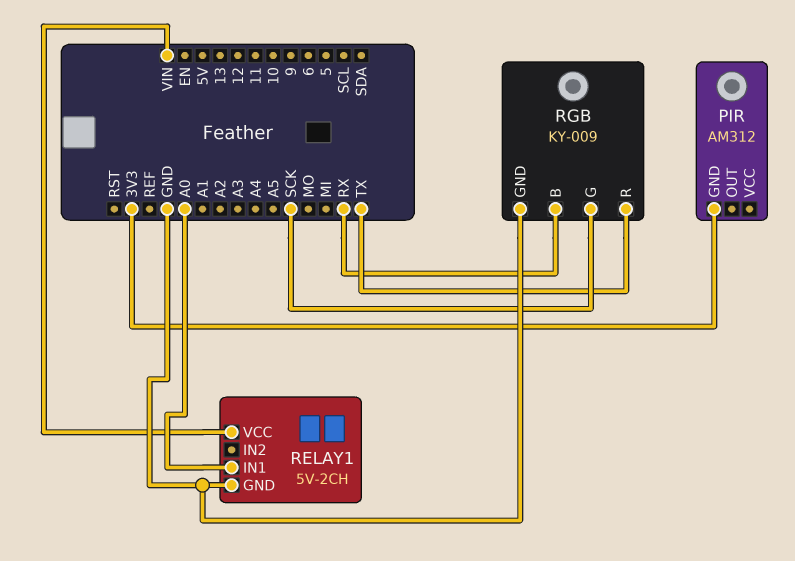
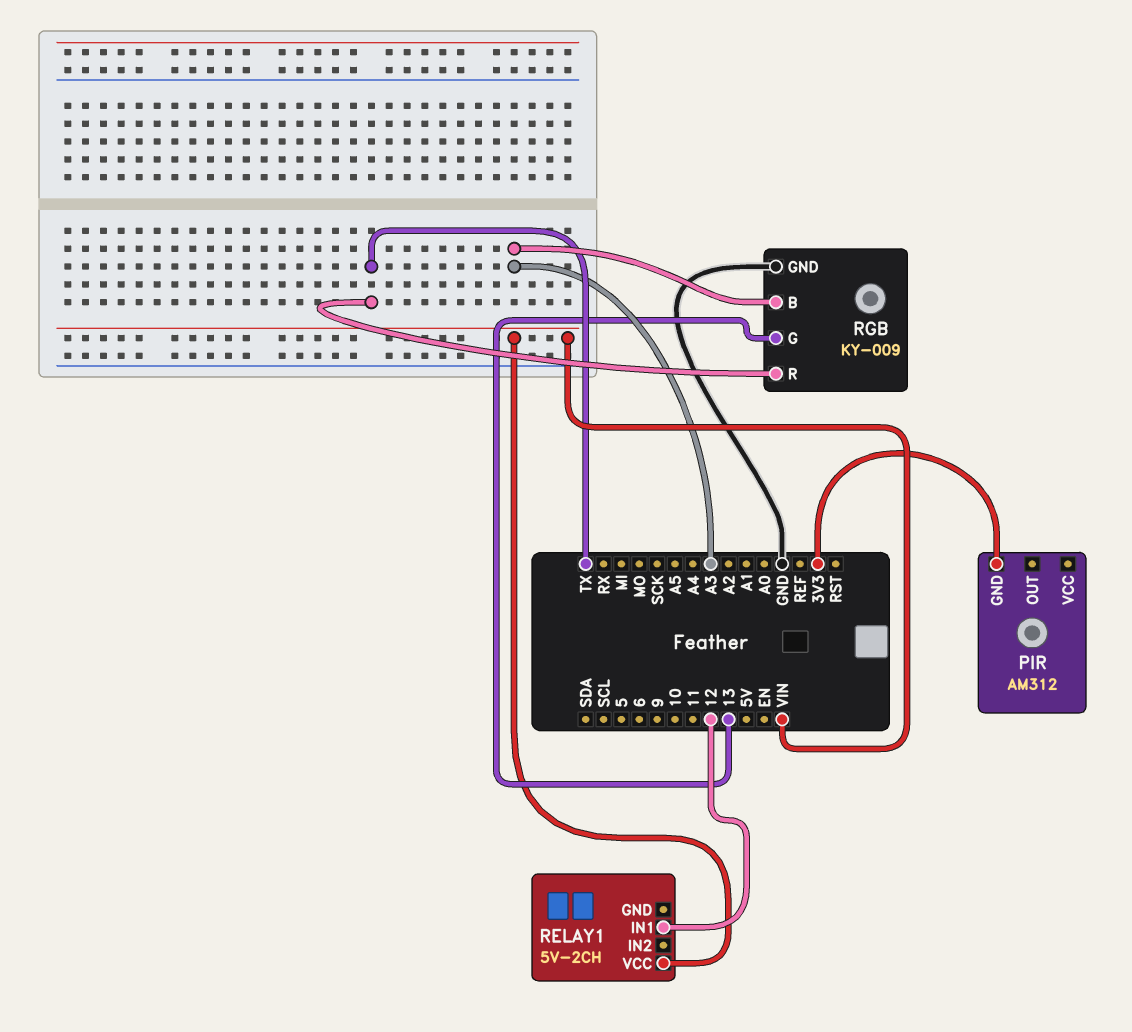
RELAY1 pin GND: GND -> none
RELAY1 pin IN1: A0 -> 12
RGB pin B: RX -> A3
RGB pin G: SCK -> 13

